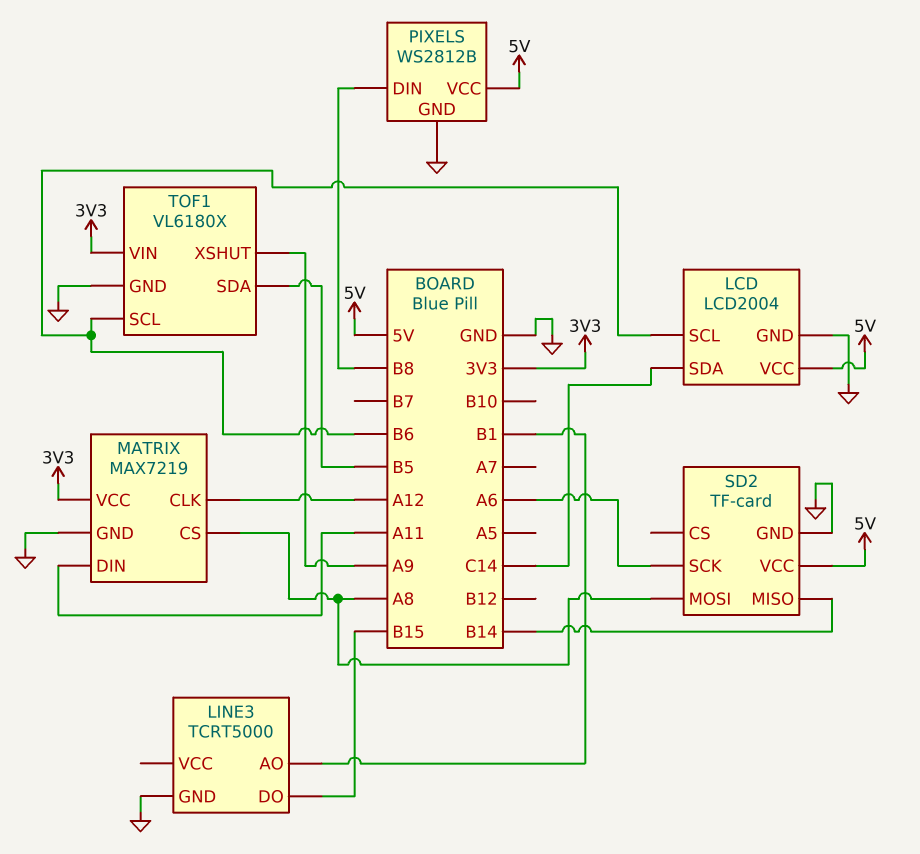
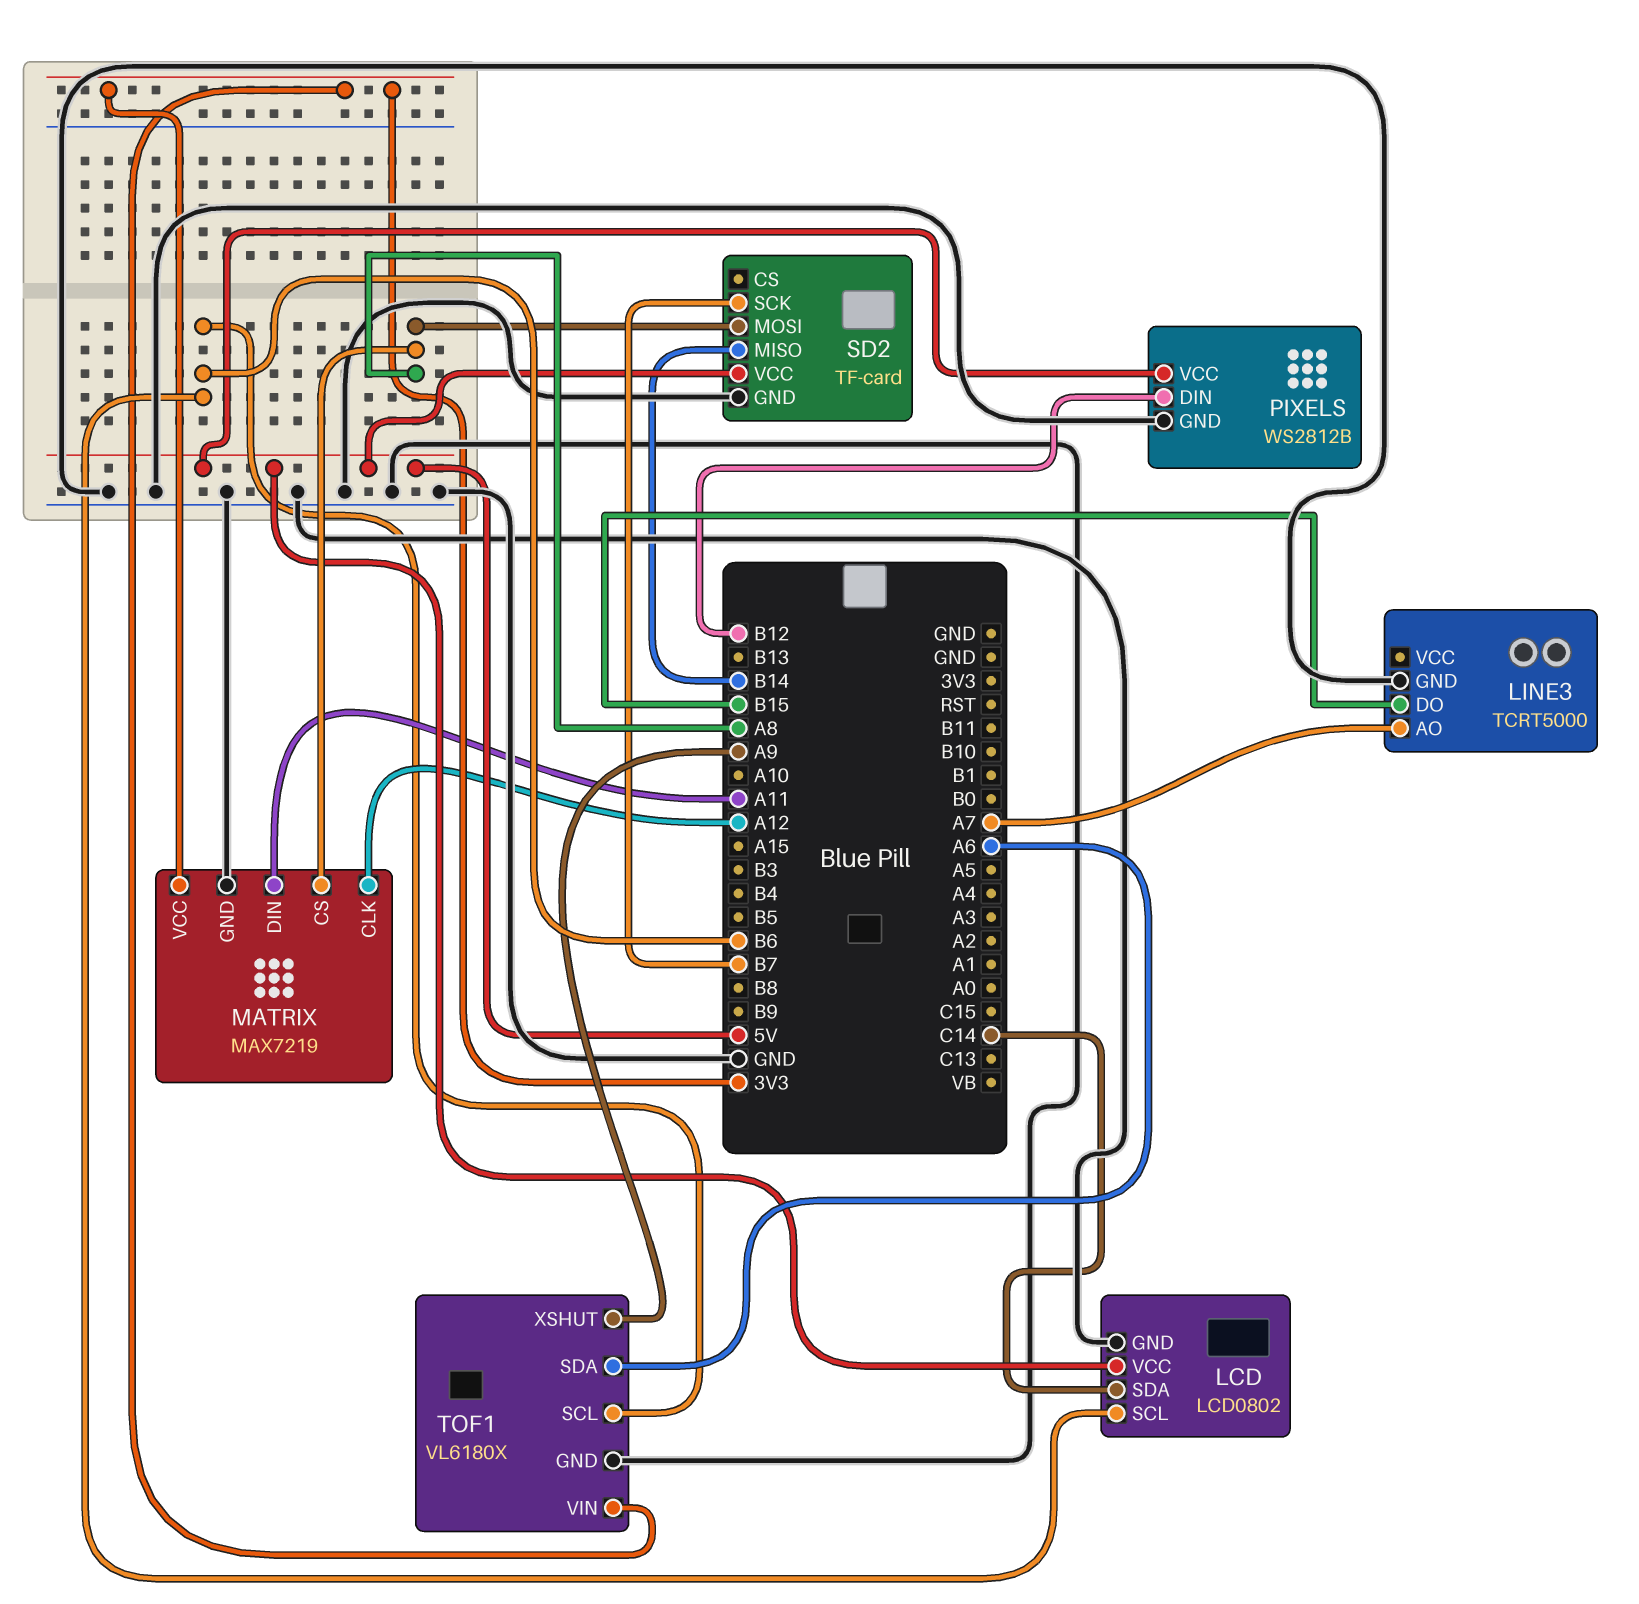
LCD: LCD2004 -> LCD0802
LINE3 pin AO: B1 -> A7
PIXELS pin DIN: B8 -> B12
SD2 pin SCK: A6 -> B7
TOF1 pin SDA: B5 -> A6

